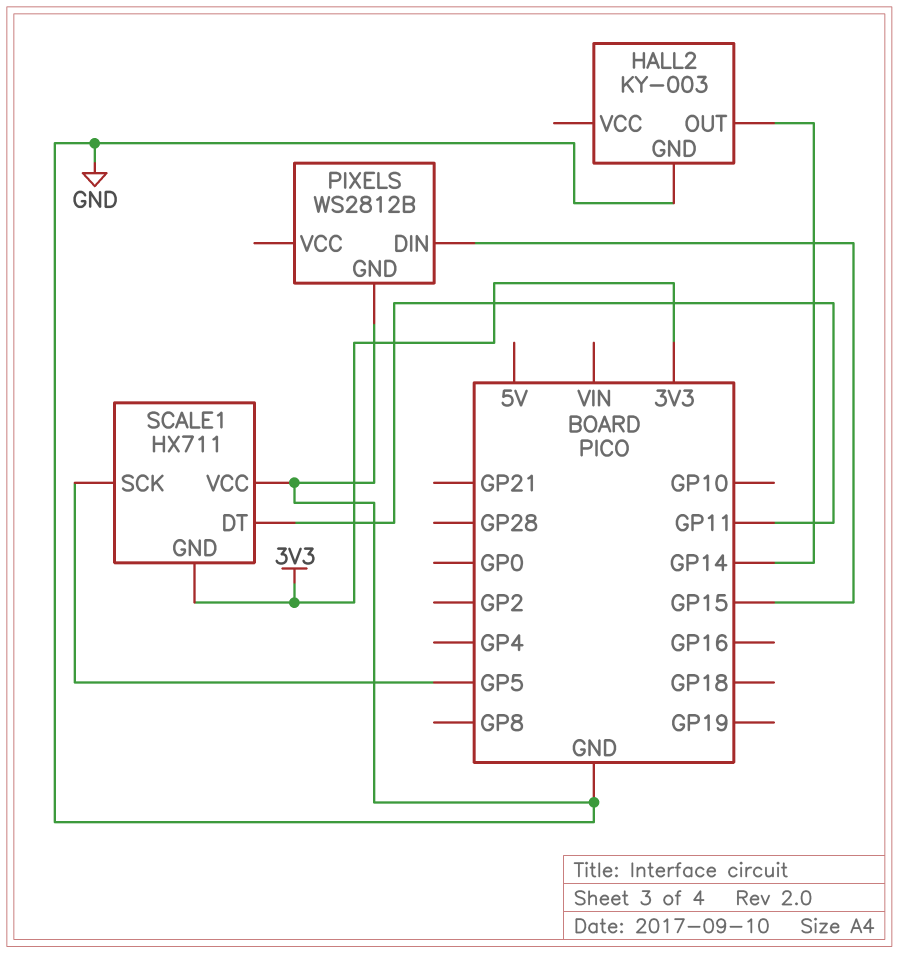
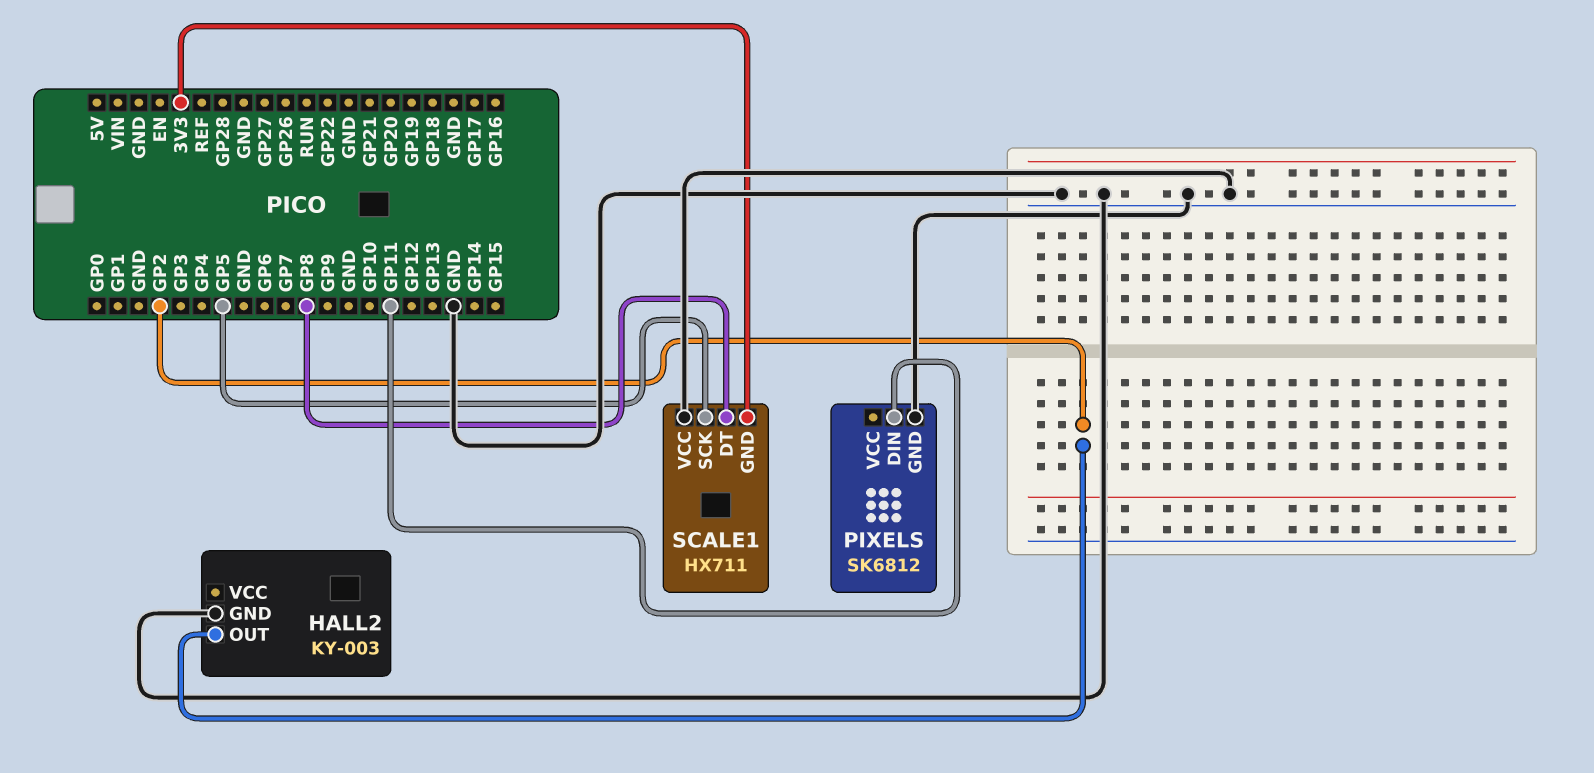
HALL2 pin OUT: GP14 -> GP2
PIXELS: WS2812B -> SK6812
PIXELS pin DIN: GP15 -> GP11
SCALE1 pin DT: GP11 -> GP8

